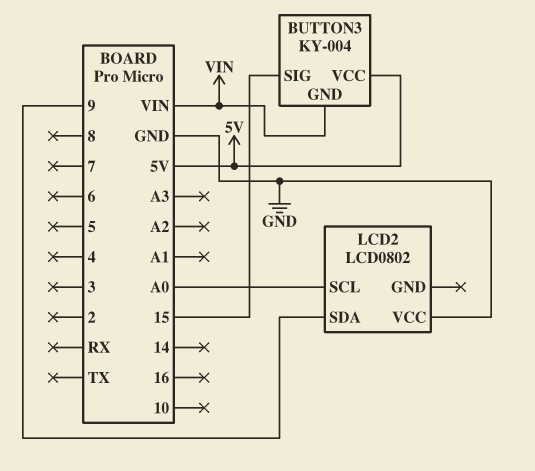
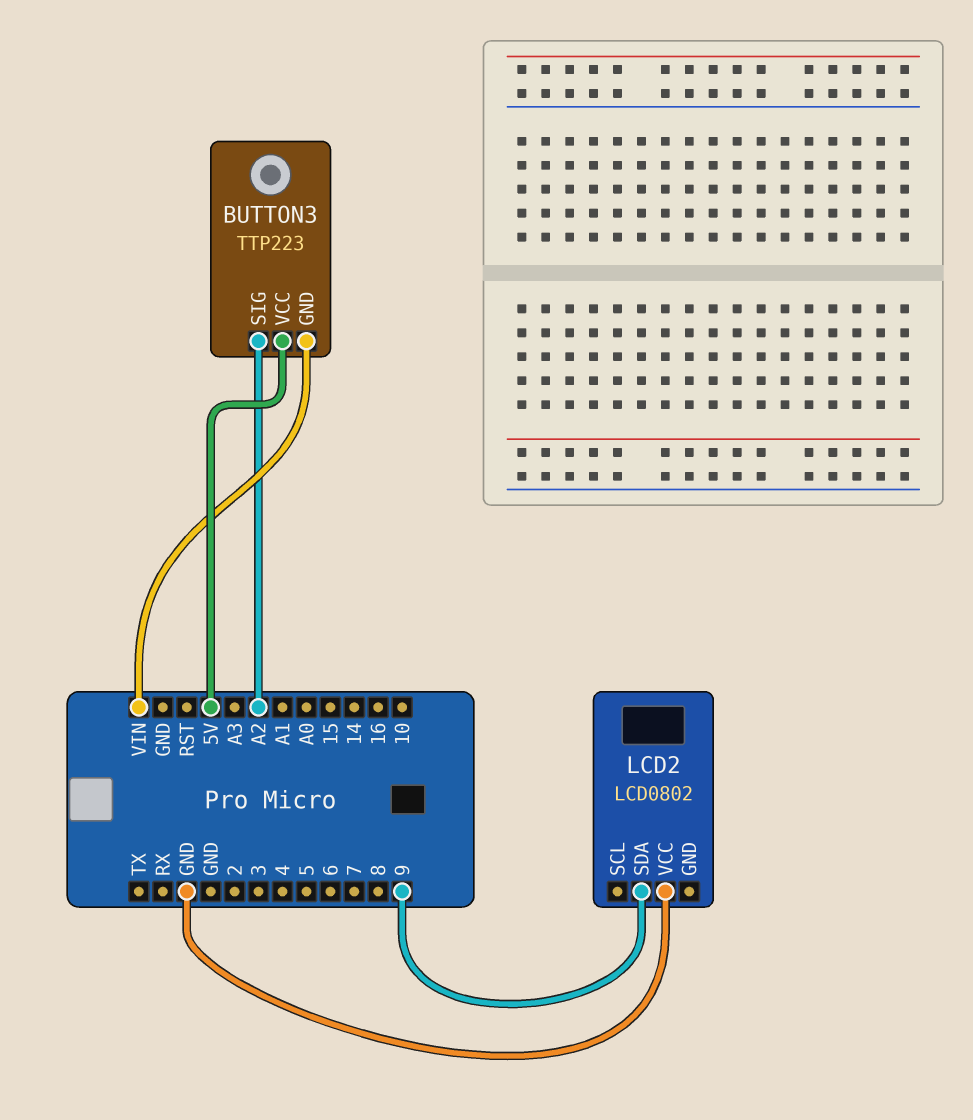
BUTTON3: KY-004 -> TTP223
BUTTON3 pin SIG: 15 -> A2
LCD2 pin SCL: A0 -> none

